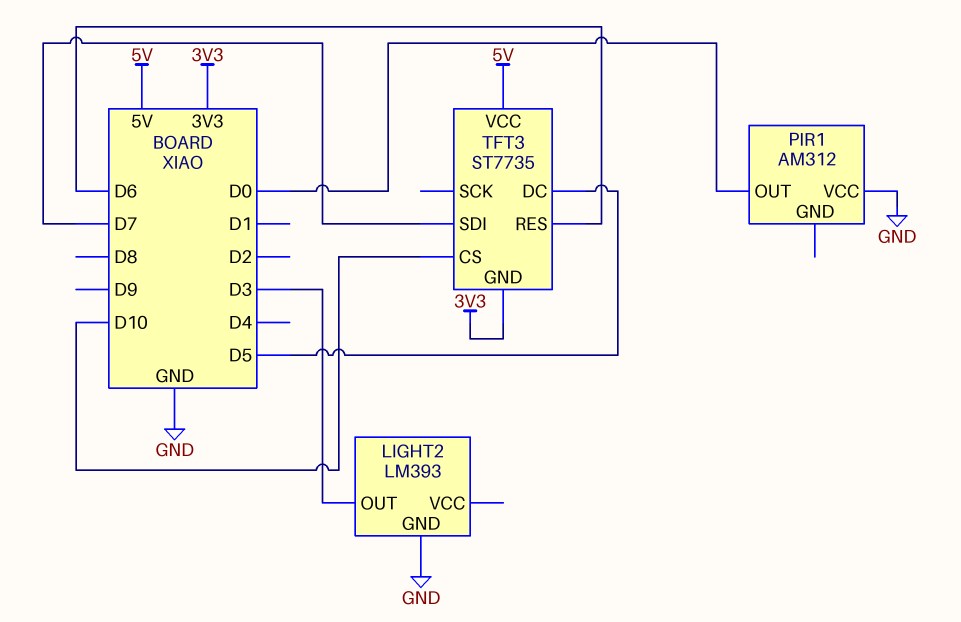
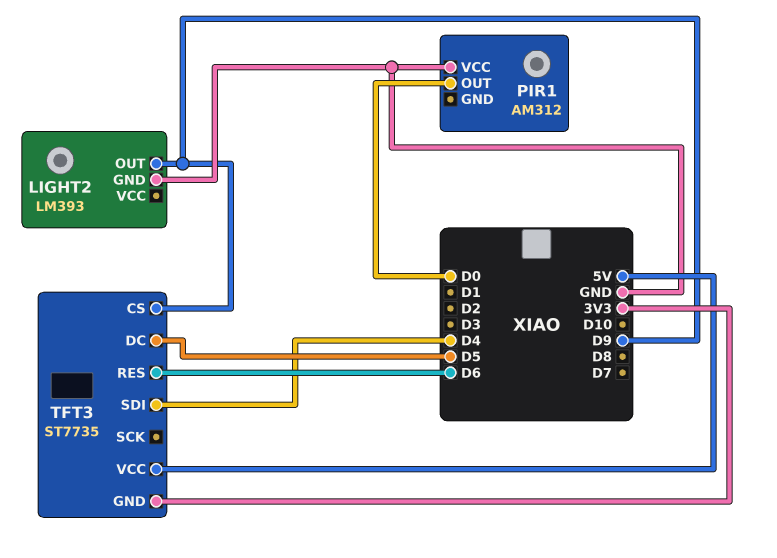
LIGHT2 pin OUT: D3 -> D9
TFT3 pin CS: D10 -> D9
TFT3 pin SDI: D7 -> D4

